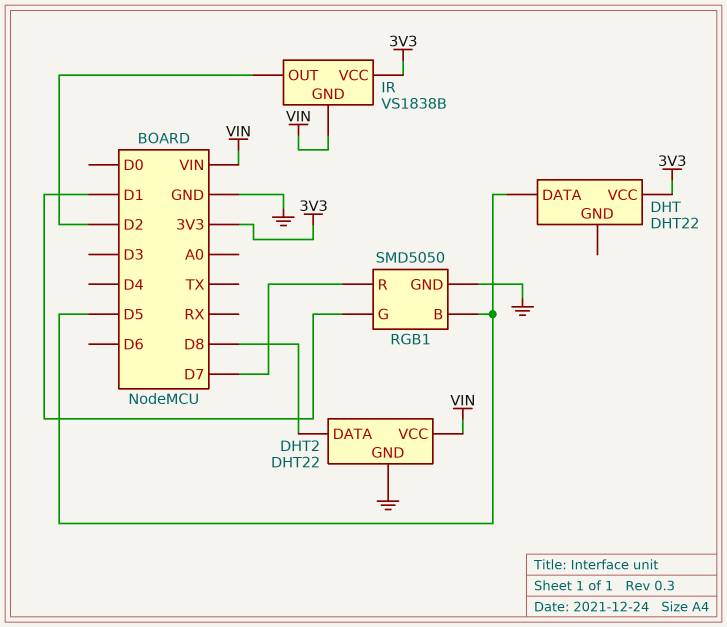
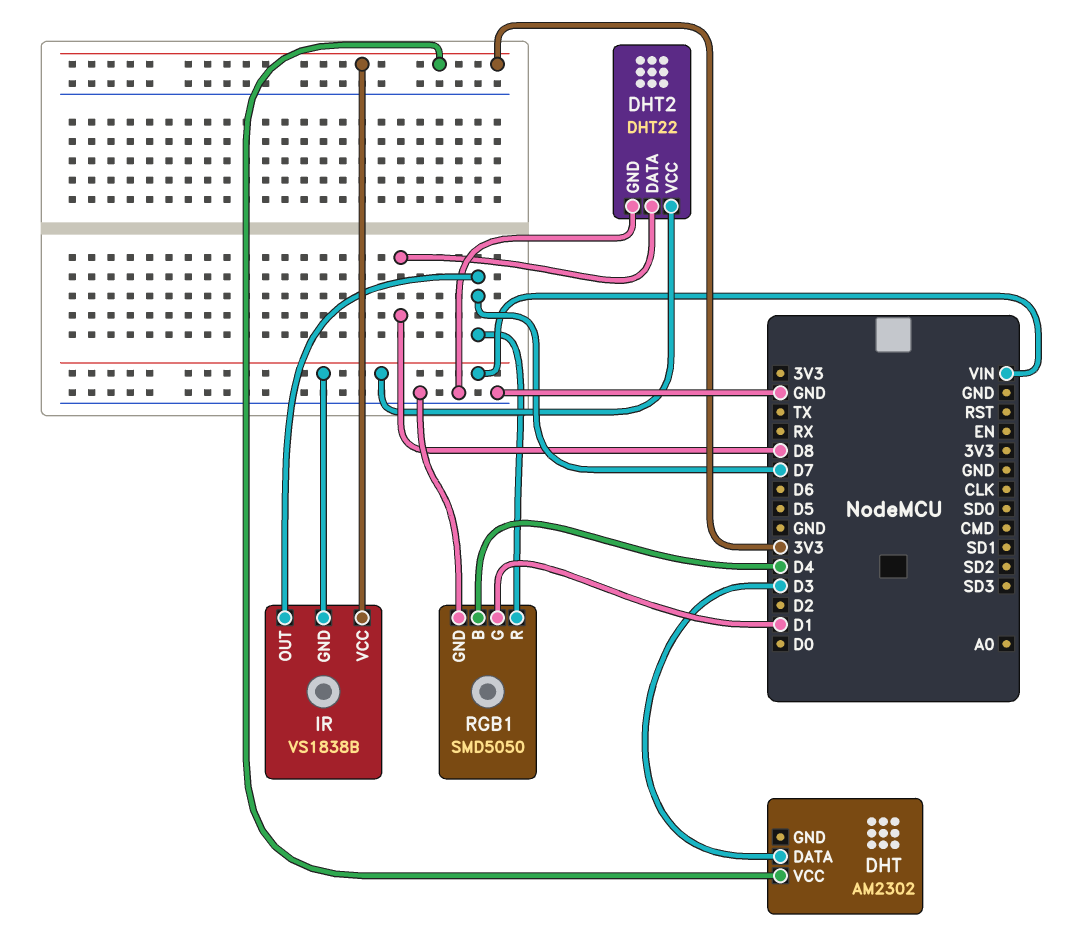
DHT: DHT22 -> AM2302
DHT pin DATA: D5 -> D3
IR pin OUT: D2 -> D7
RGB1 pin B: D5 -> D4

